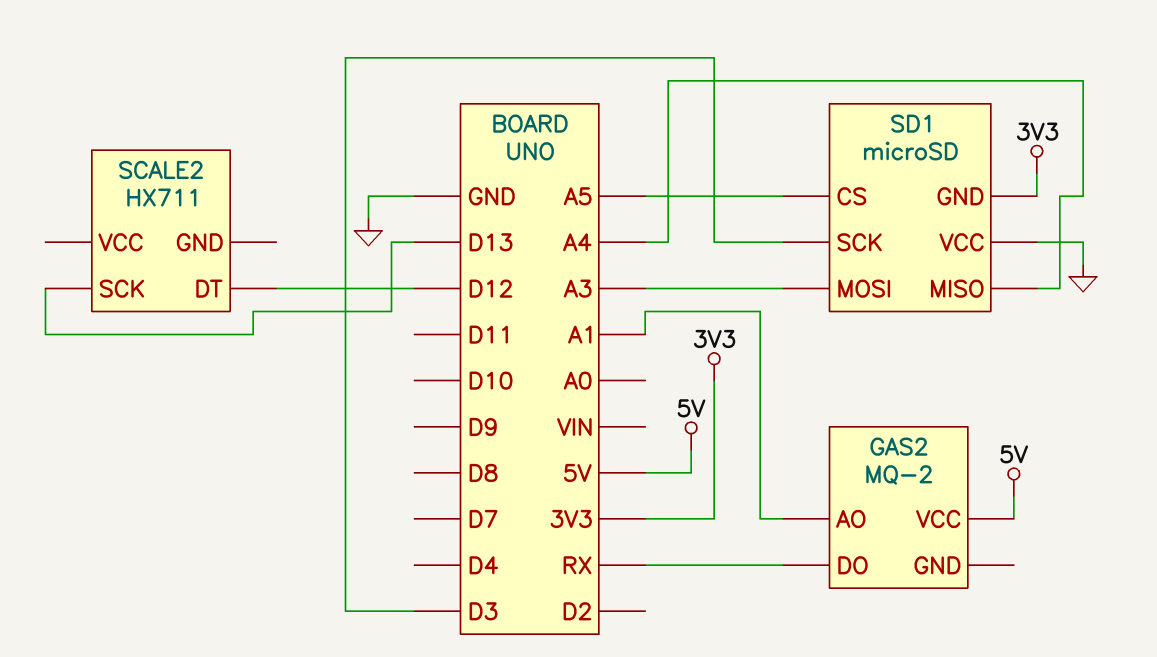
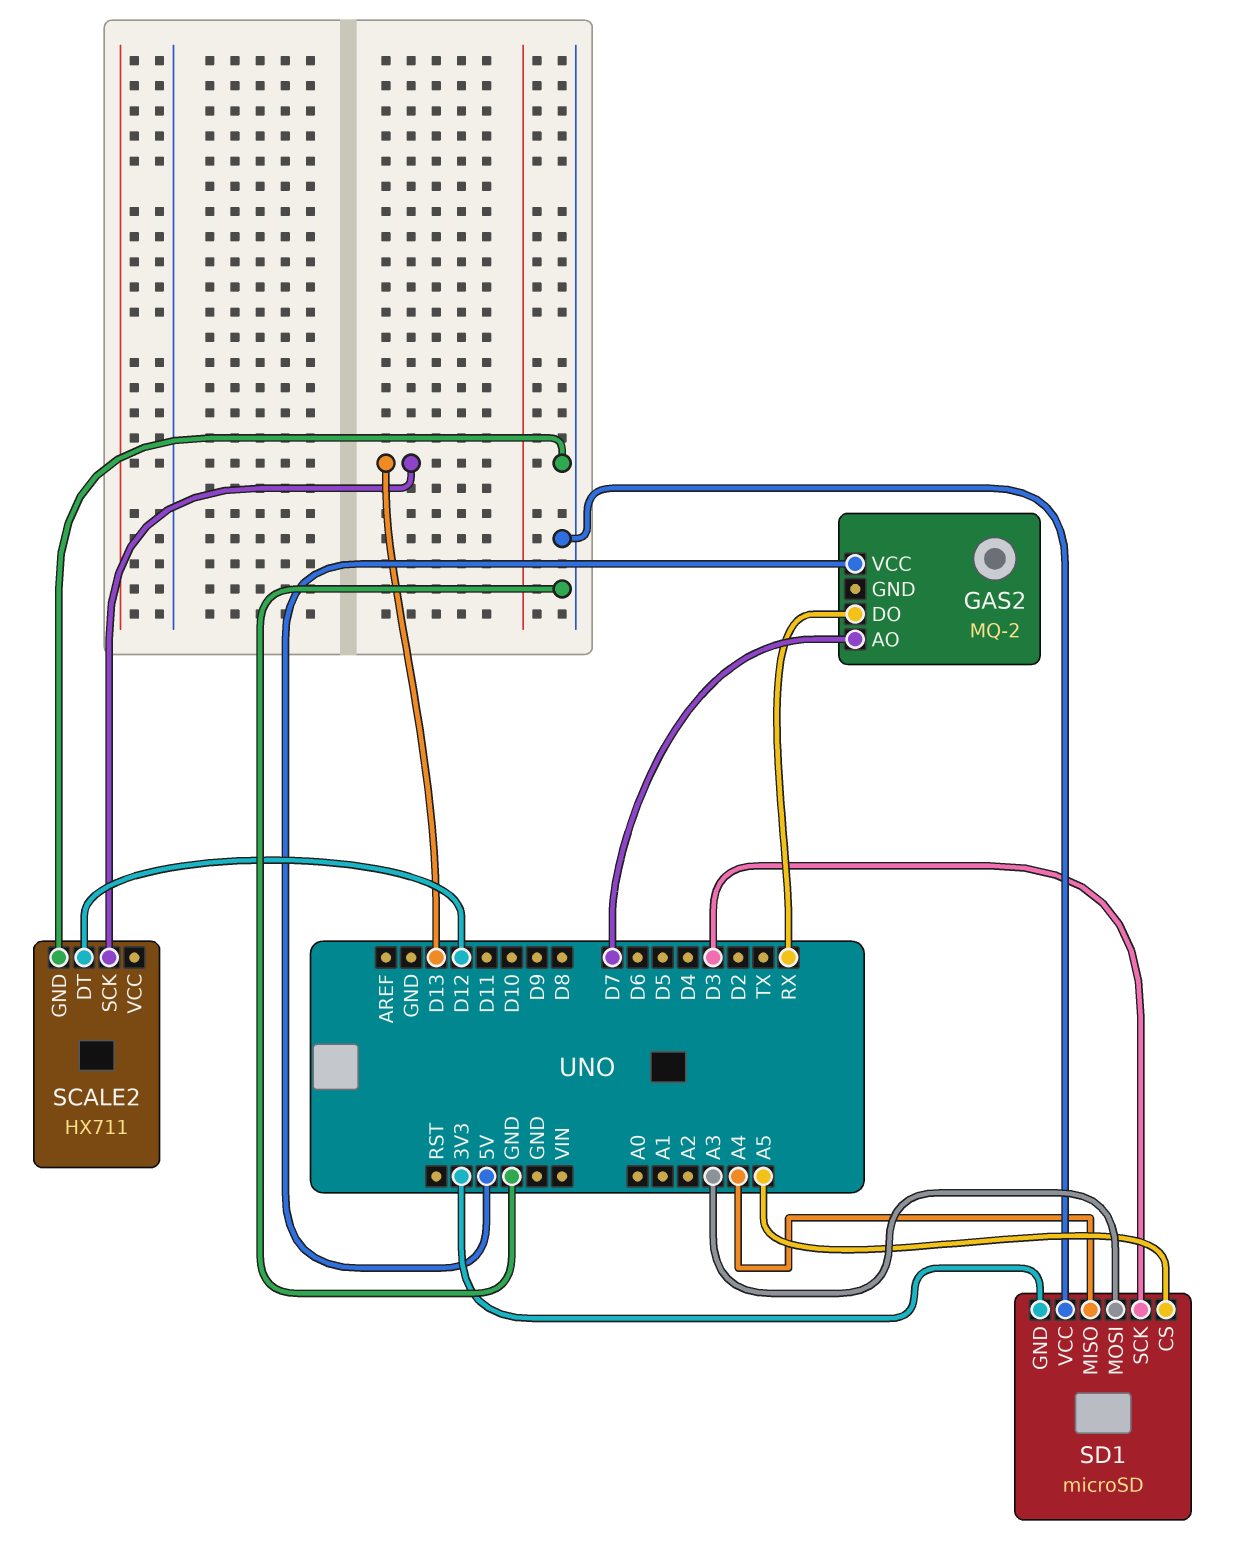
GAS2 pin AO: A1 -> D7
SCALE2 pin GND: none -> GND

